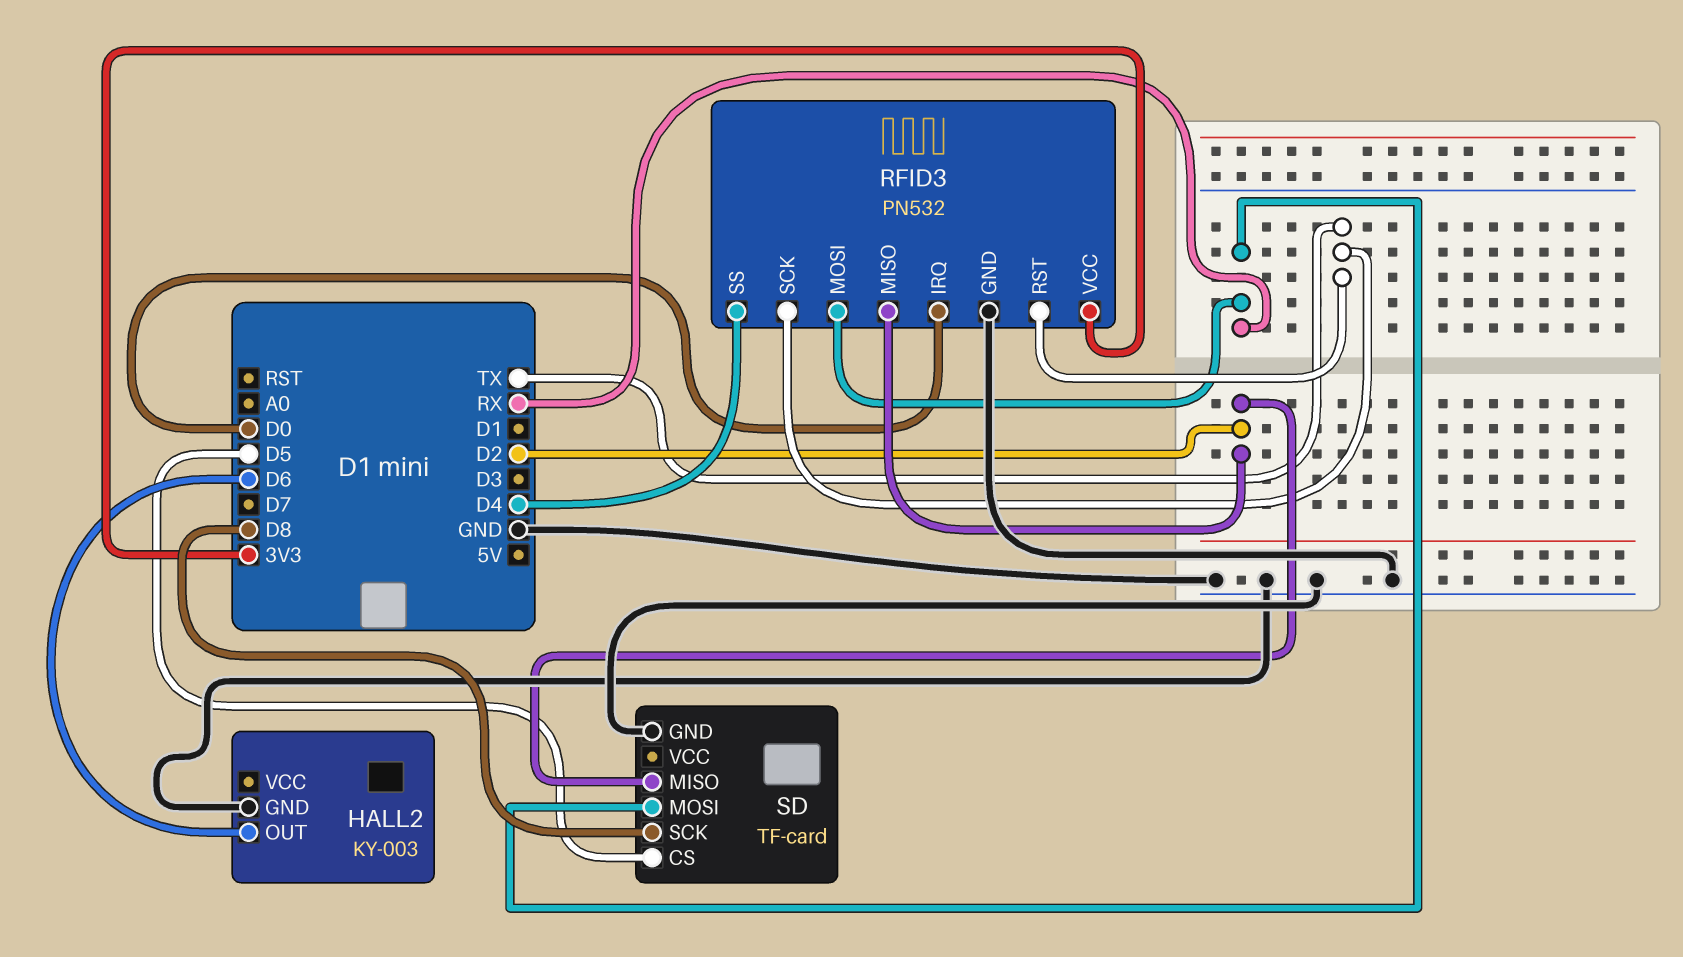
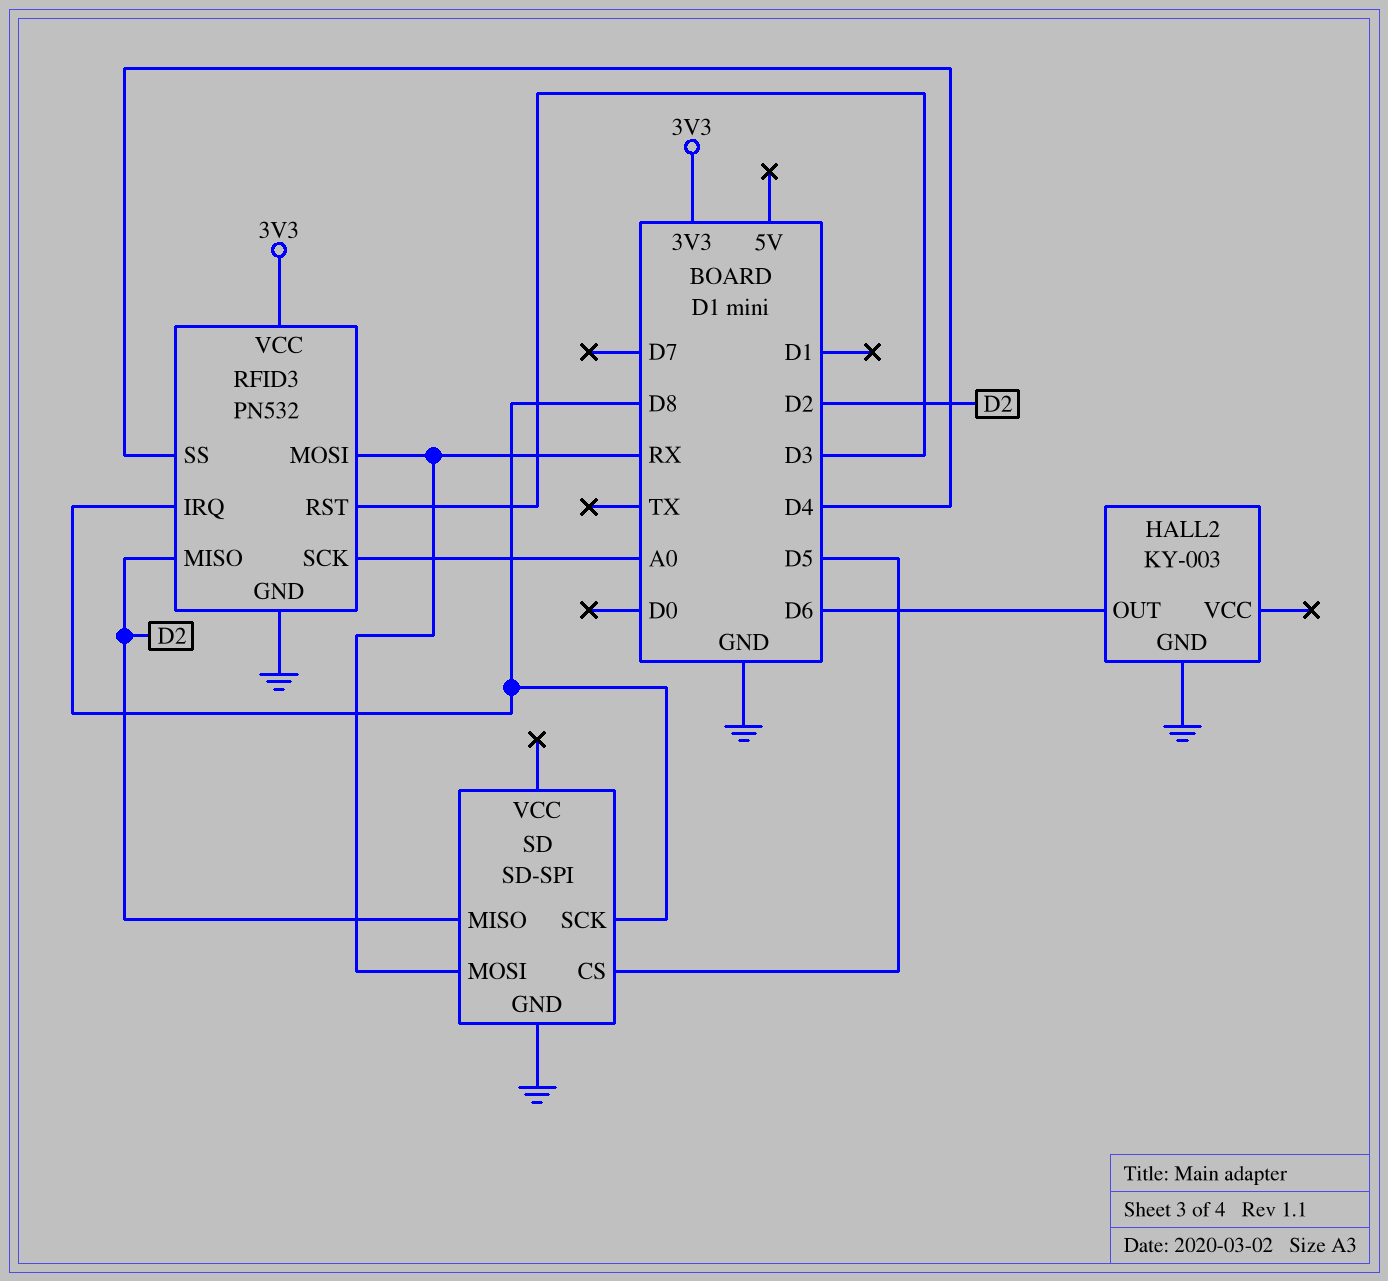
RFID3 pin IRQ: D0 -> D8
RFID3 pin RST: TX -> D3
RFID3 pin SCK: TX -> A0
SD: TF-card -> SD-SPI

